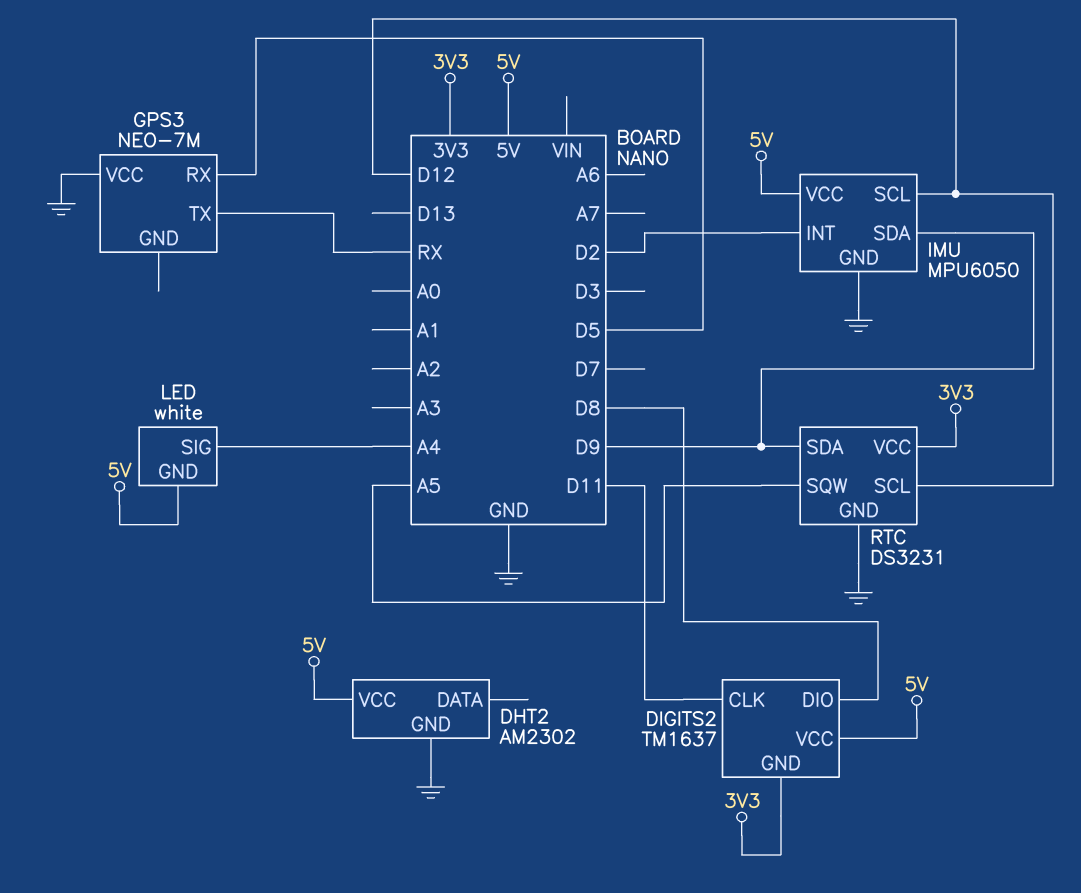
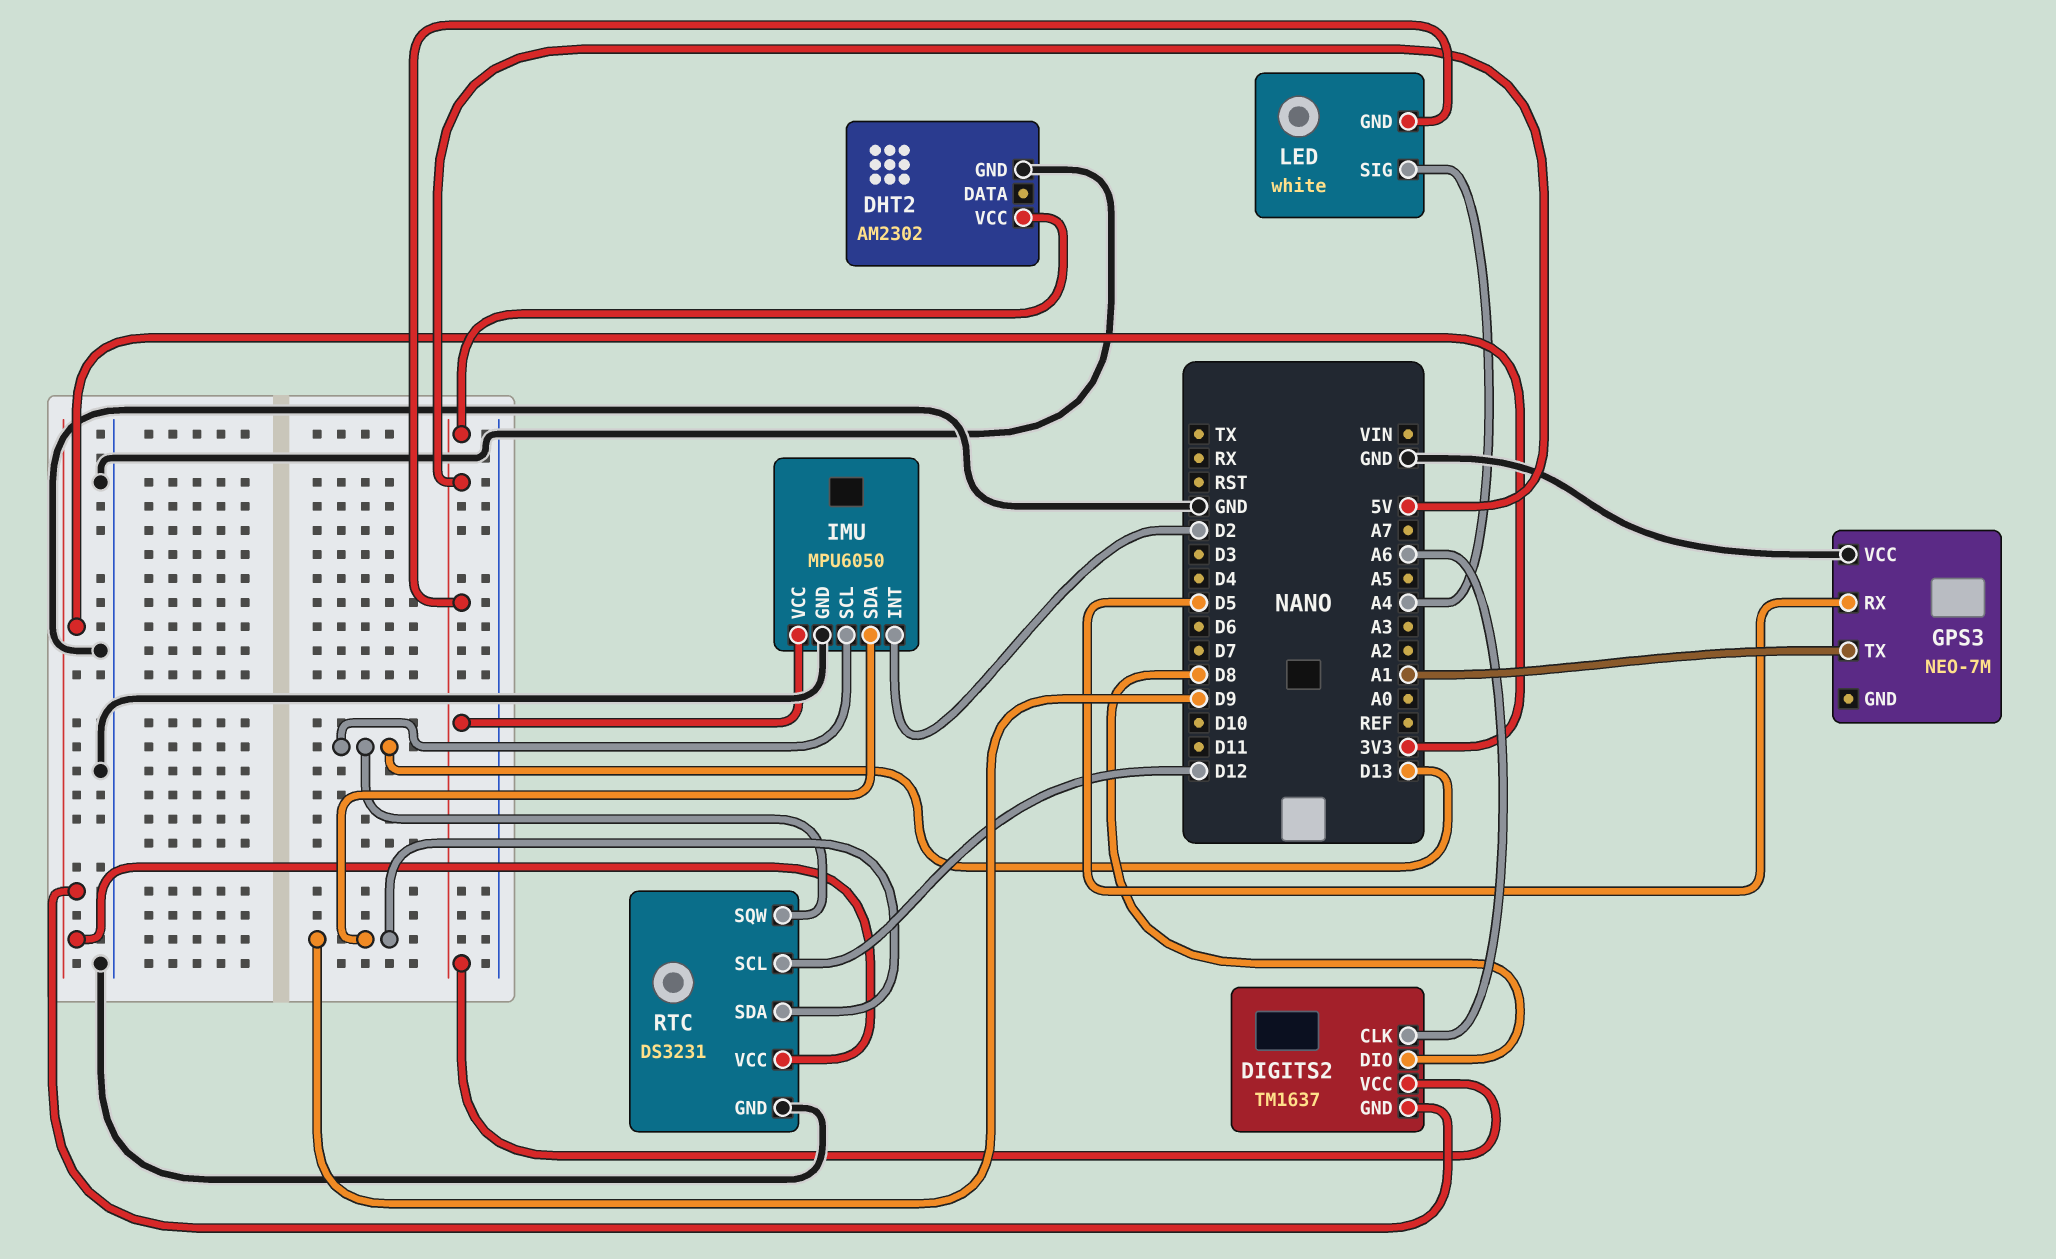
DIGITS2 pin CLK: D11 -> A6
GPS3 pin TX: RX -> A1
IMU pin SCL: D12 -> D13
RTC pin SQW: A5 -> D13

